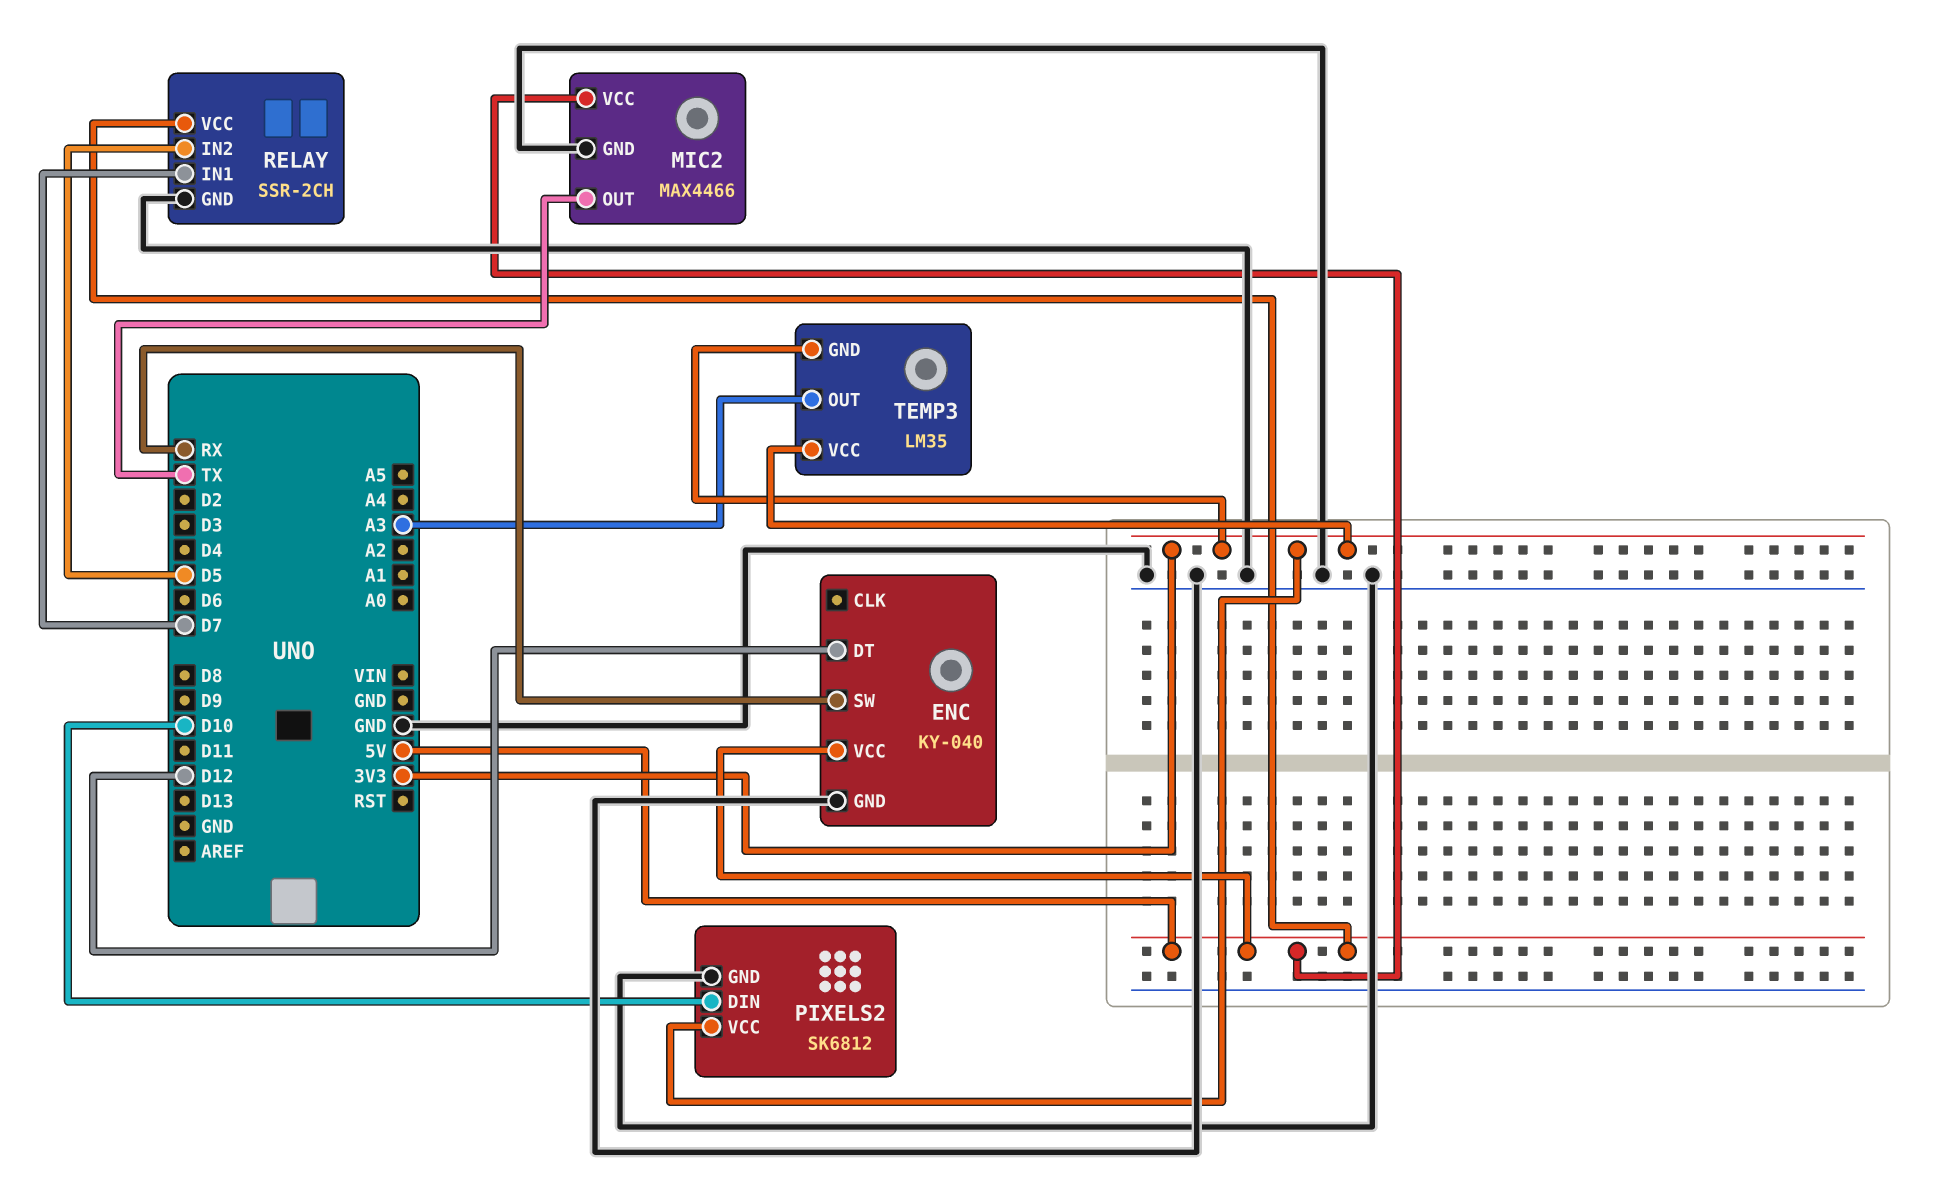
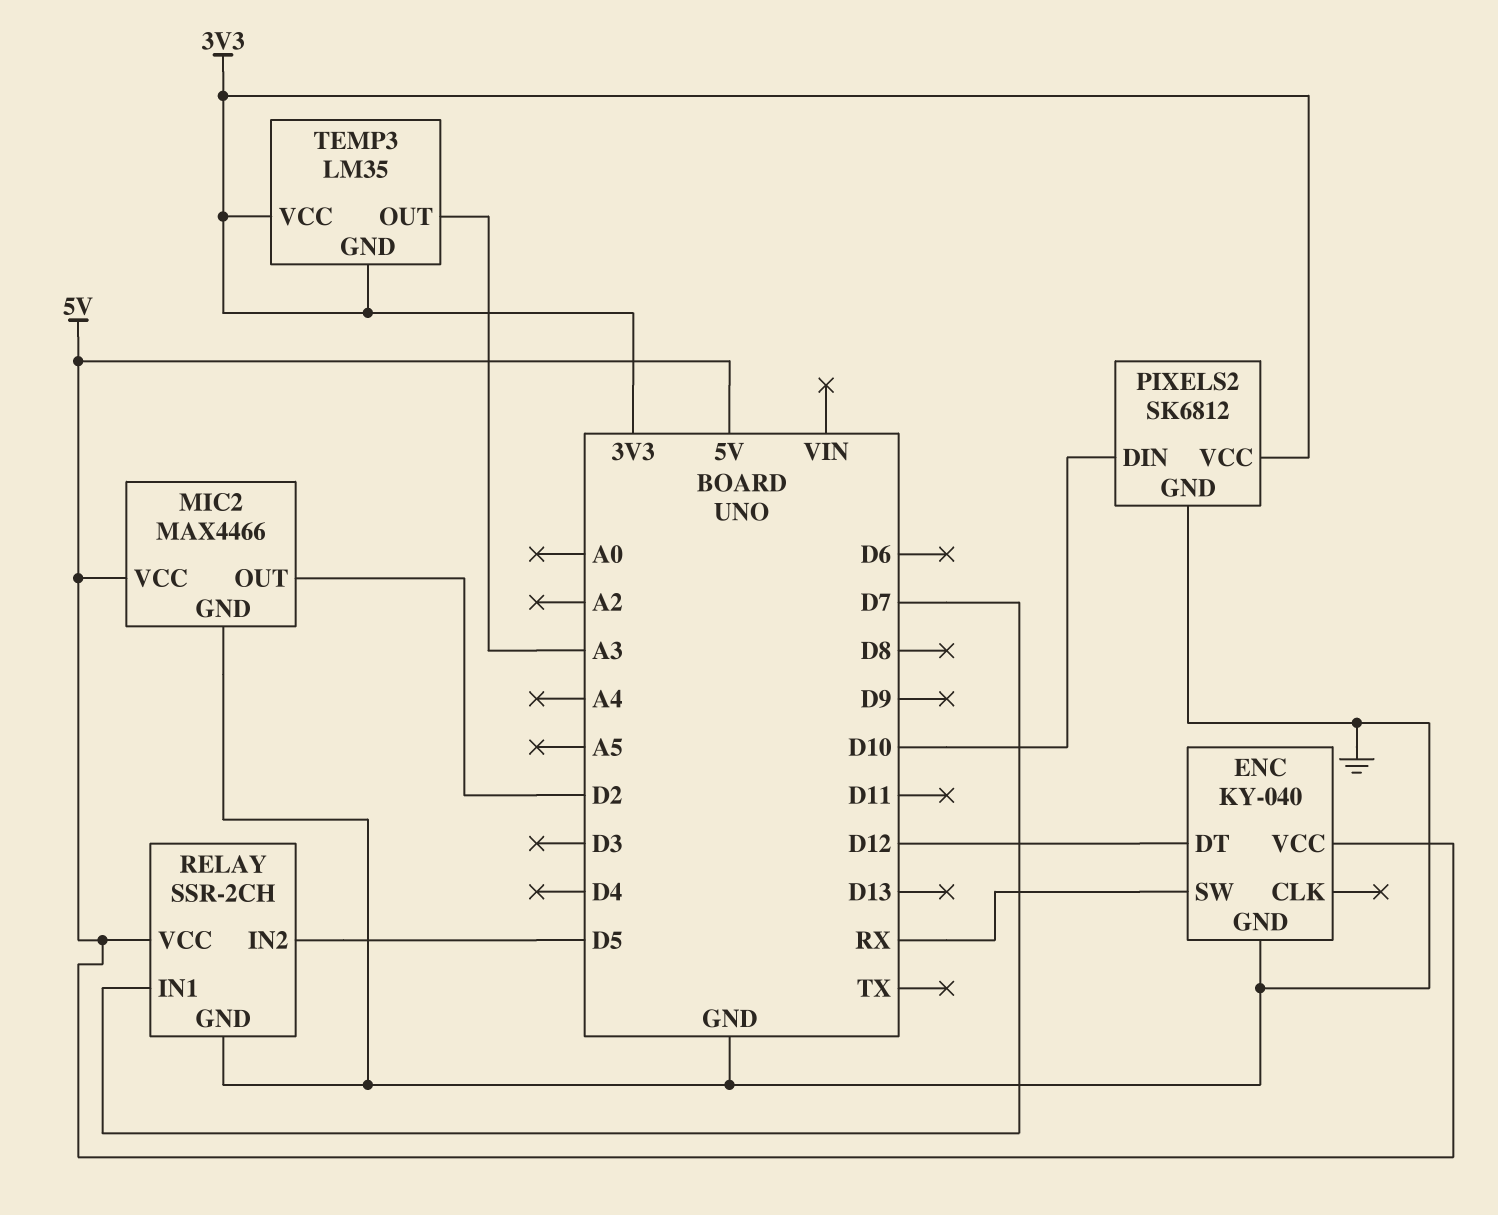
MIC2 pin OUT: TX -> D2

